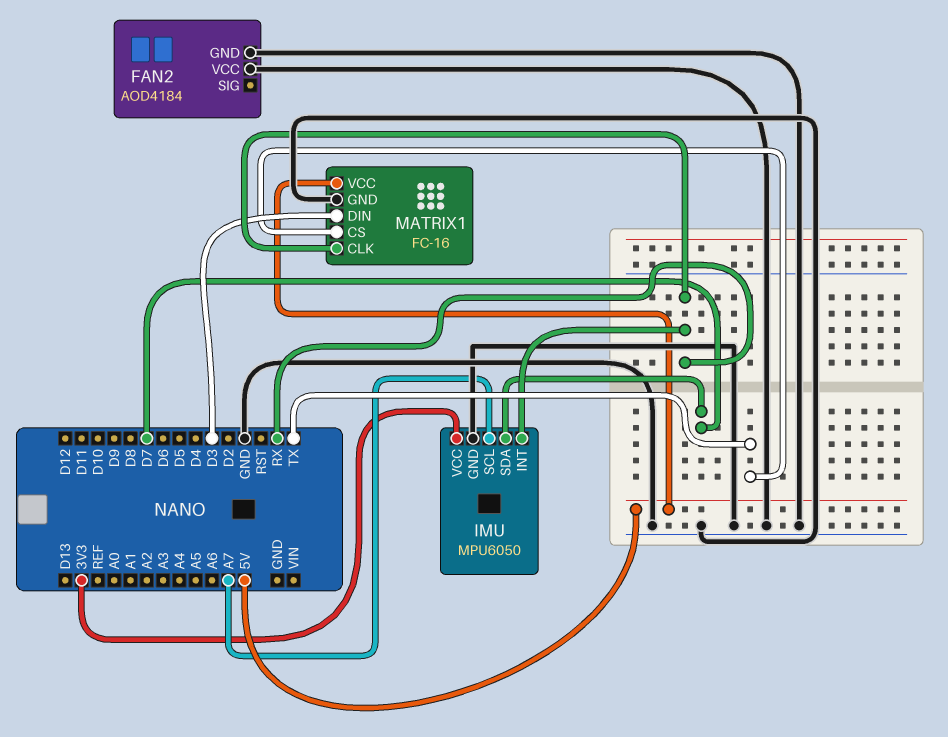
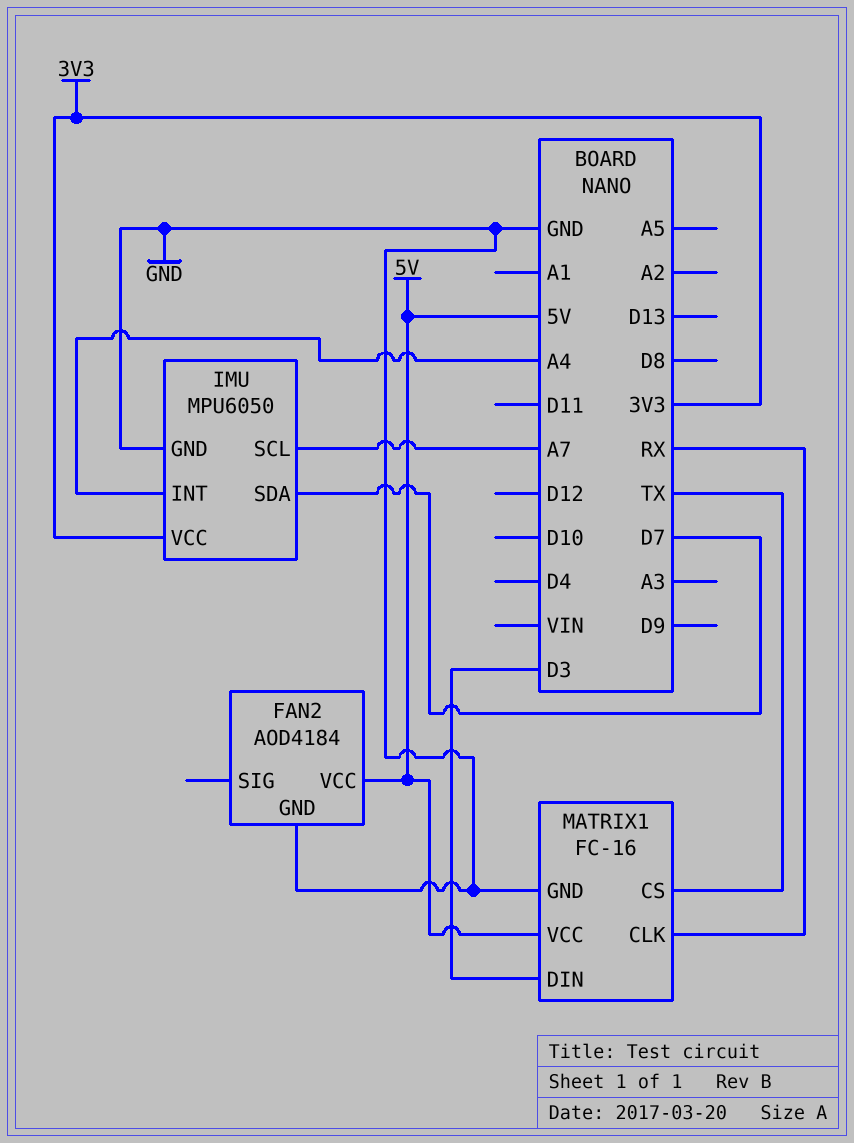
FAN2 pin VCC: GND -> 5V
IMU pin INT: RX -> A4

